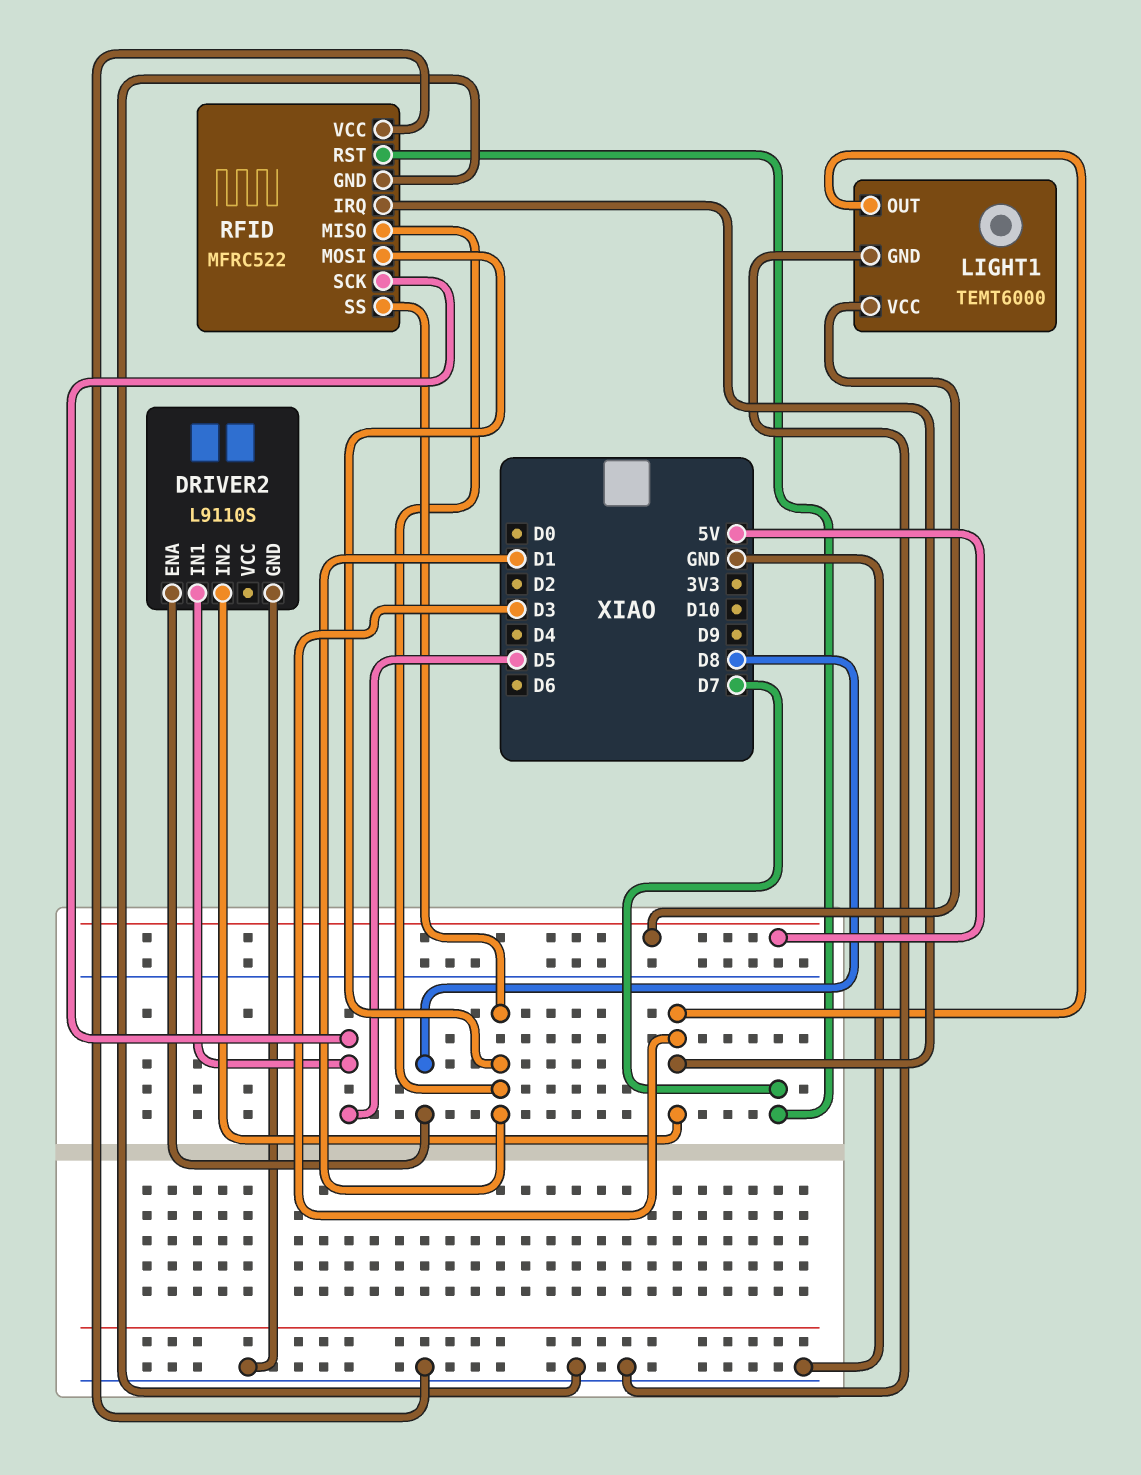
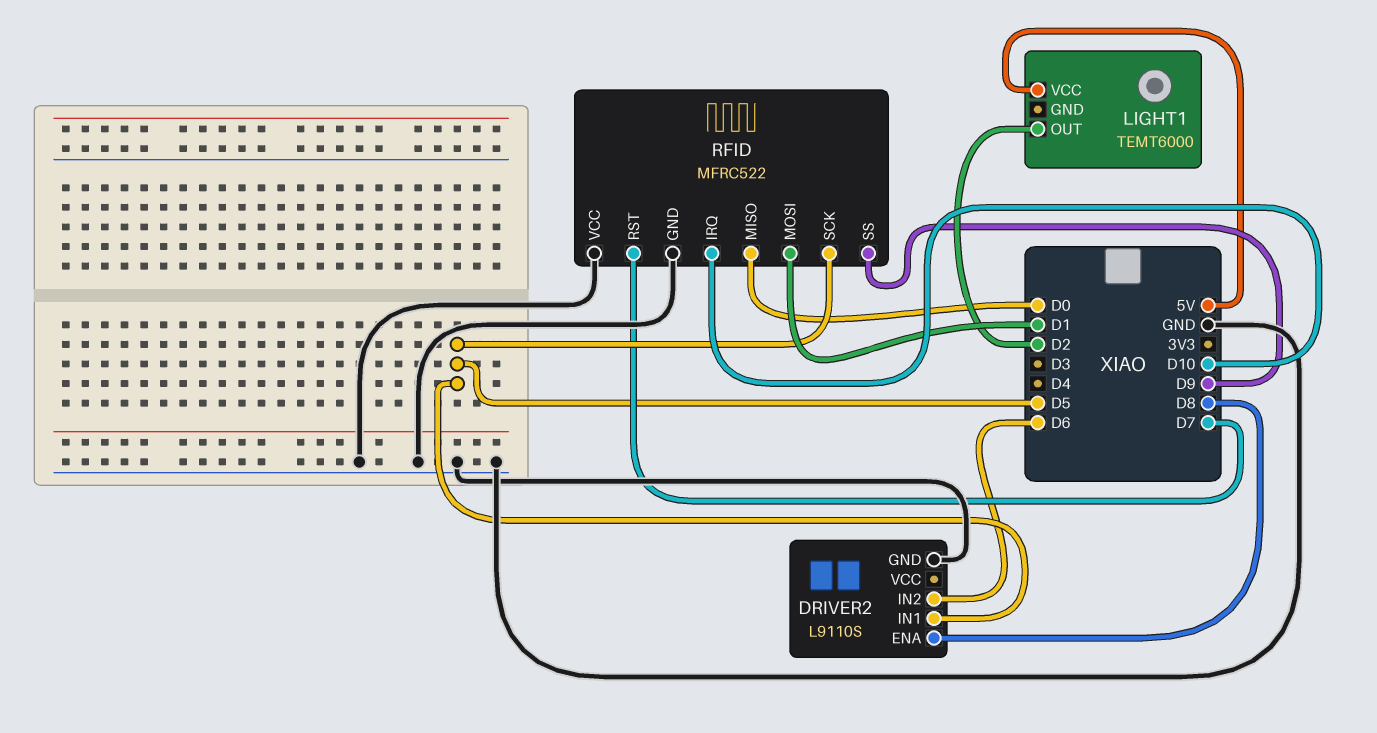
DRIVER2 pin IN2: D3 -> D6
LIGHT1 pin GND: GND -> none
LIGHT1 pin OUT: D3 -> D2
RFID pin IRQ: D3 -> D10
RFID pin MISO: D1 -> D0
RFID pin SS: D1 -> D9

